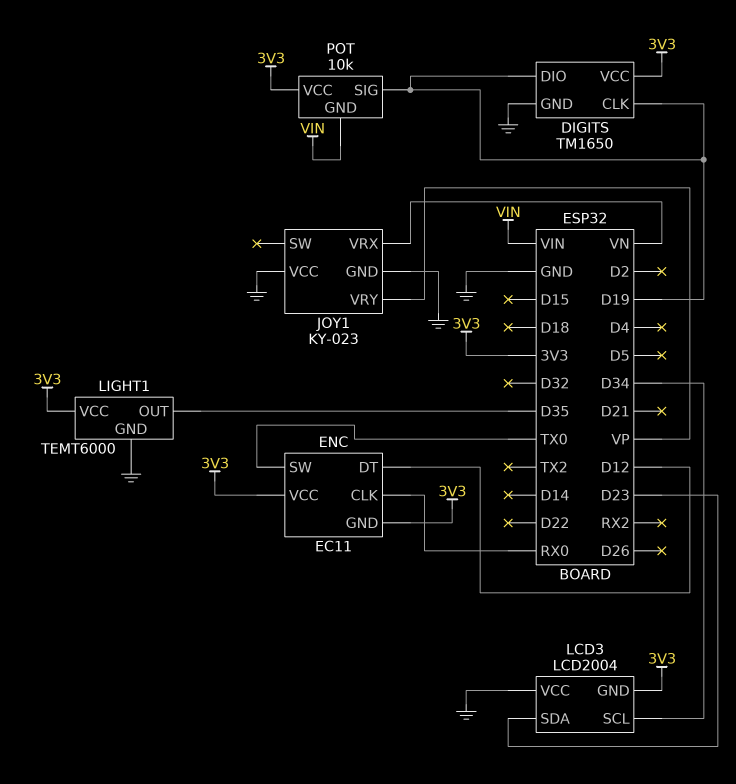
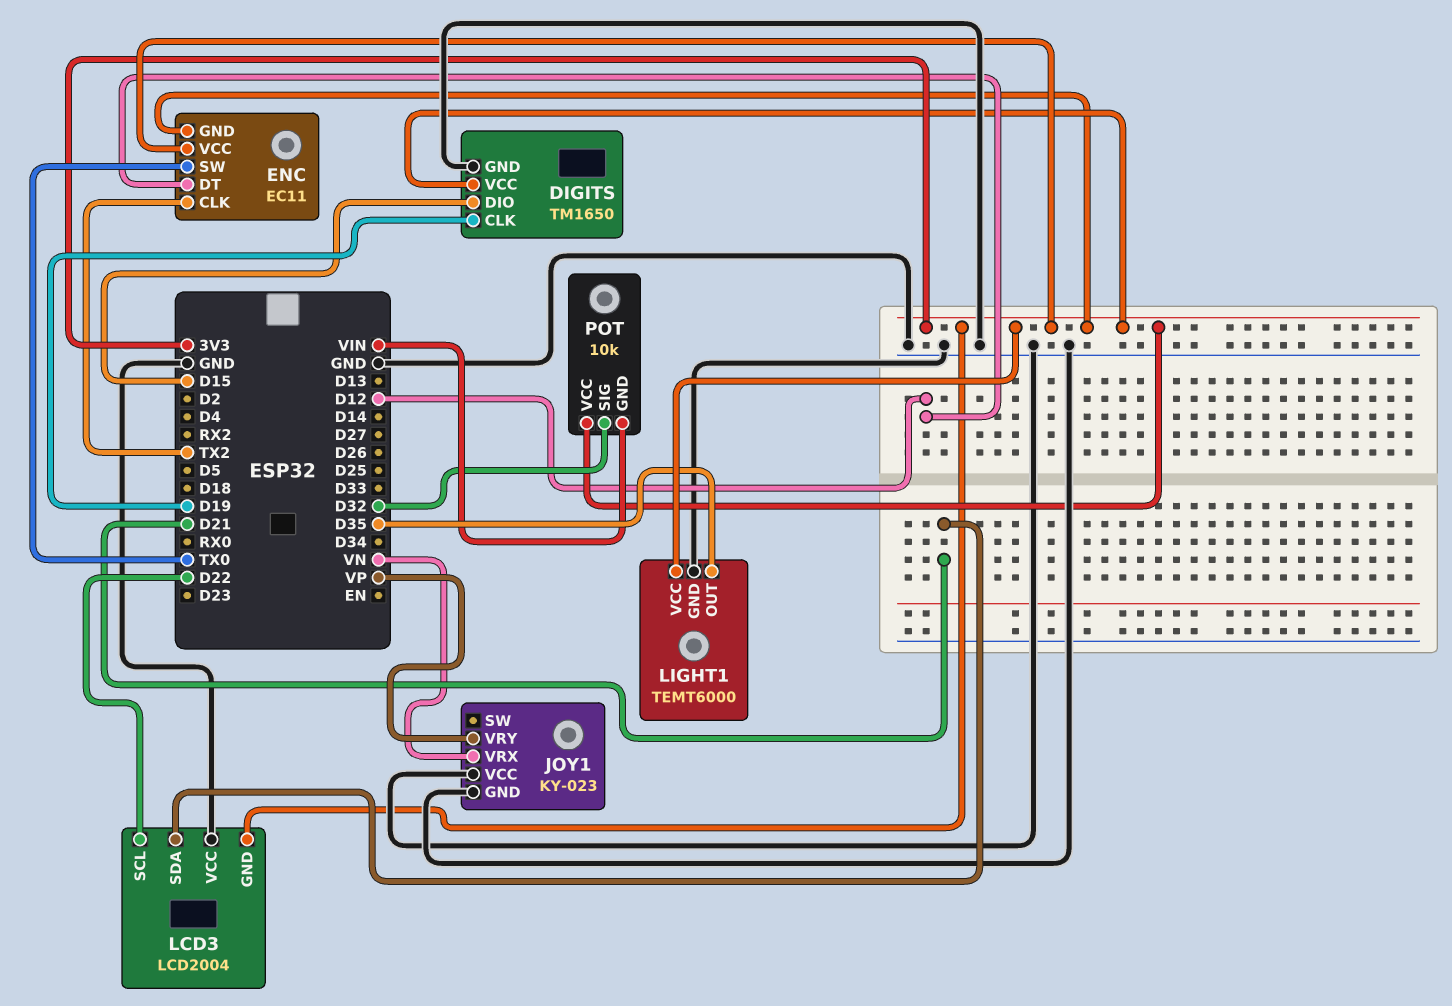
DIGITS pin DIO: D19 -> D15
ENC pin CLK: RX0 -> TX2
LCD3 pin SCL: D34 -> D22
LCD3 pin SDA: D23 -> D21
POT pin SIG: D19 -> D32

